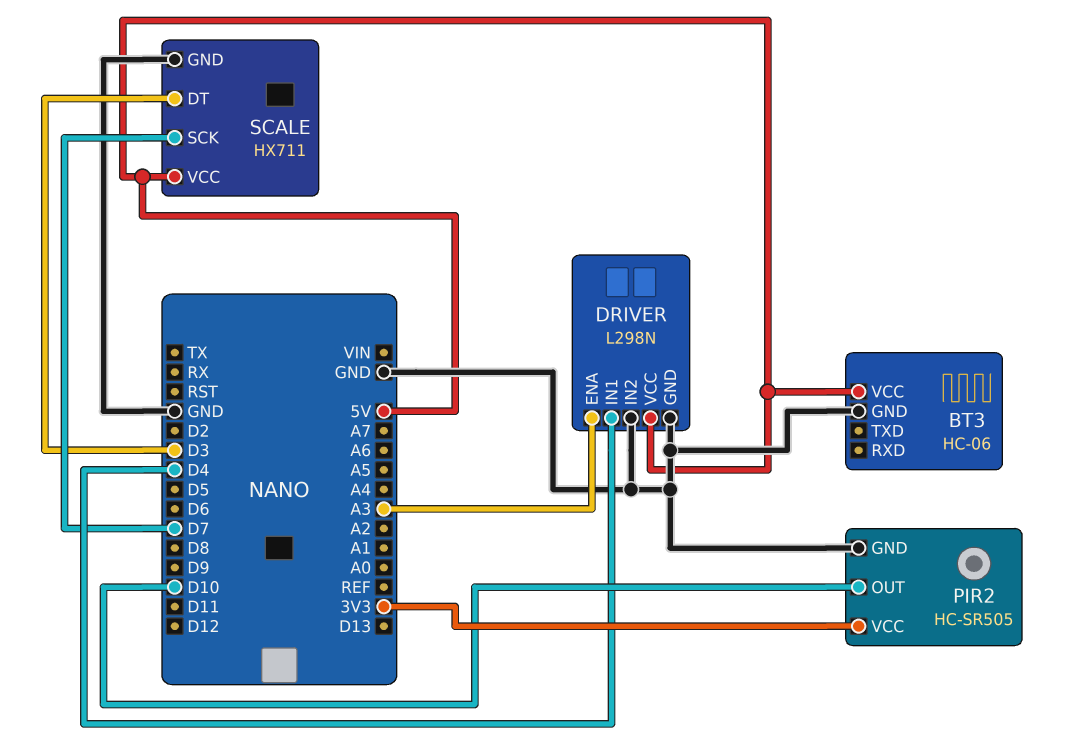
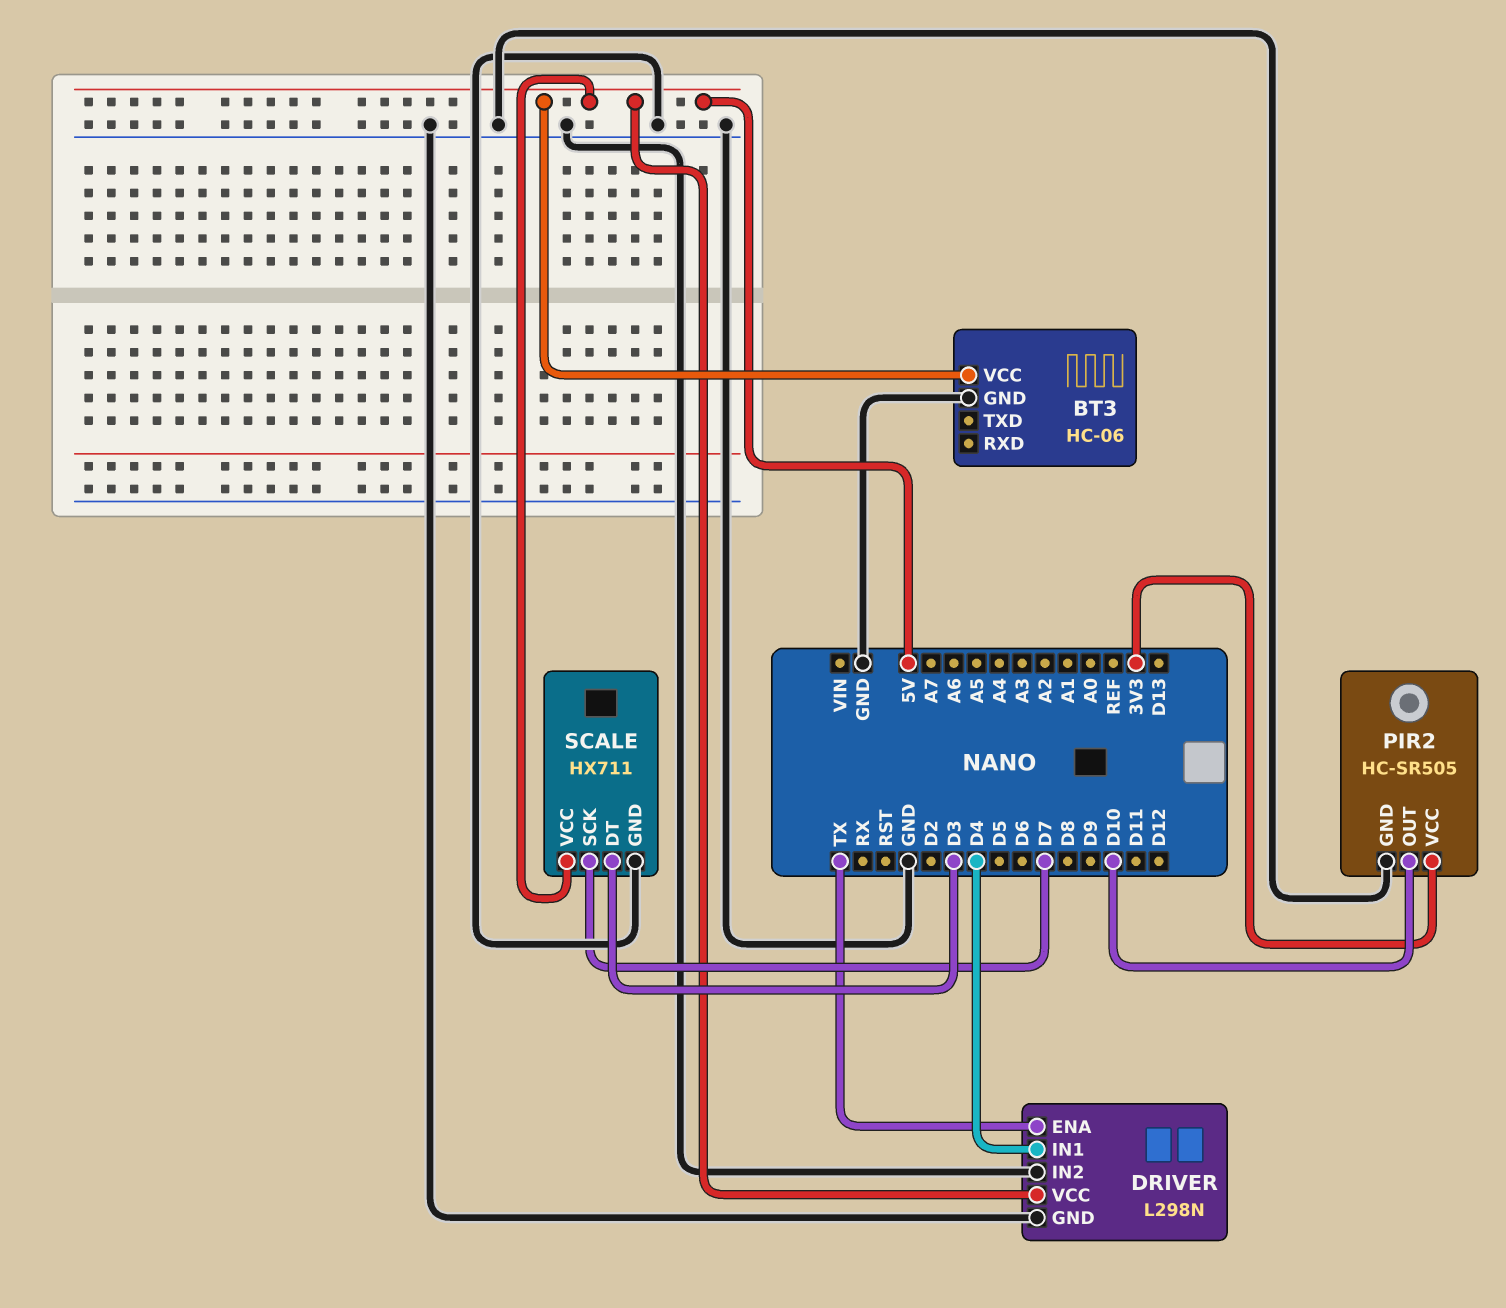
DRIVER pin ENA: A3 -> TX

